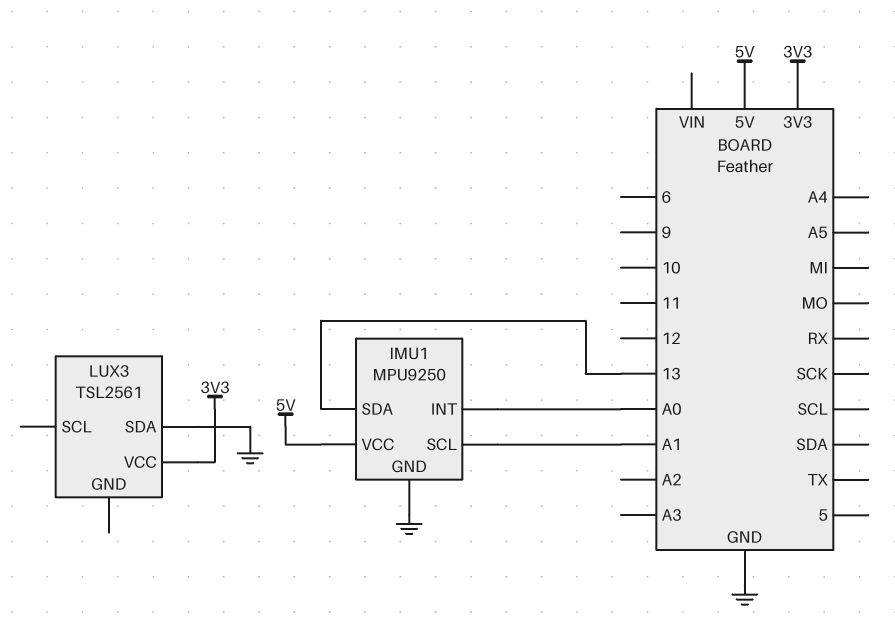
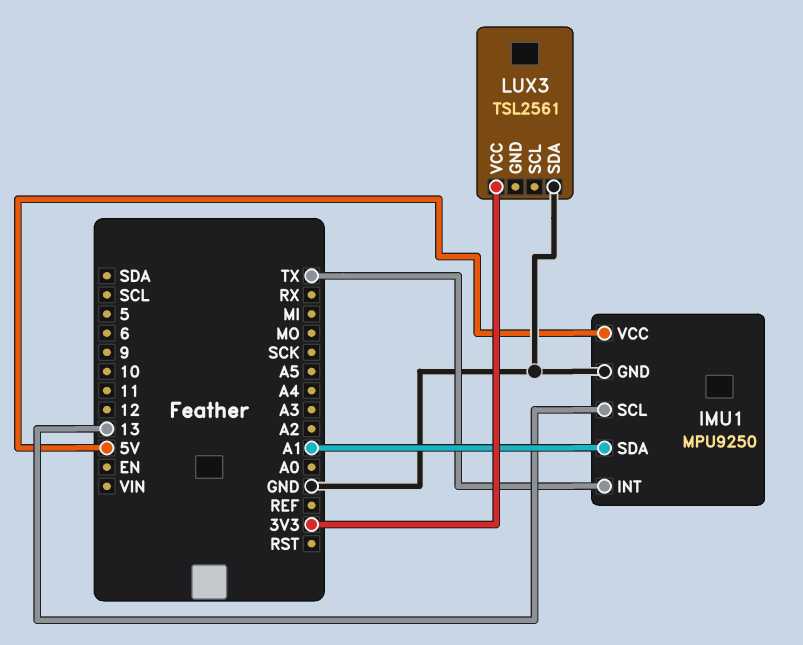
IMU1 pin INT: A0 -> TX
IMU1 pin SCL: A1 -> 13
IMU1 pin SDA: 13 -> A1

